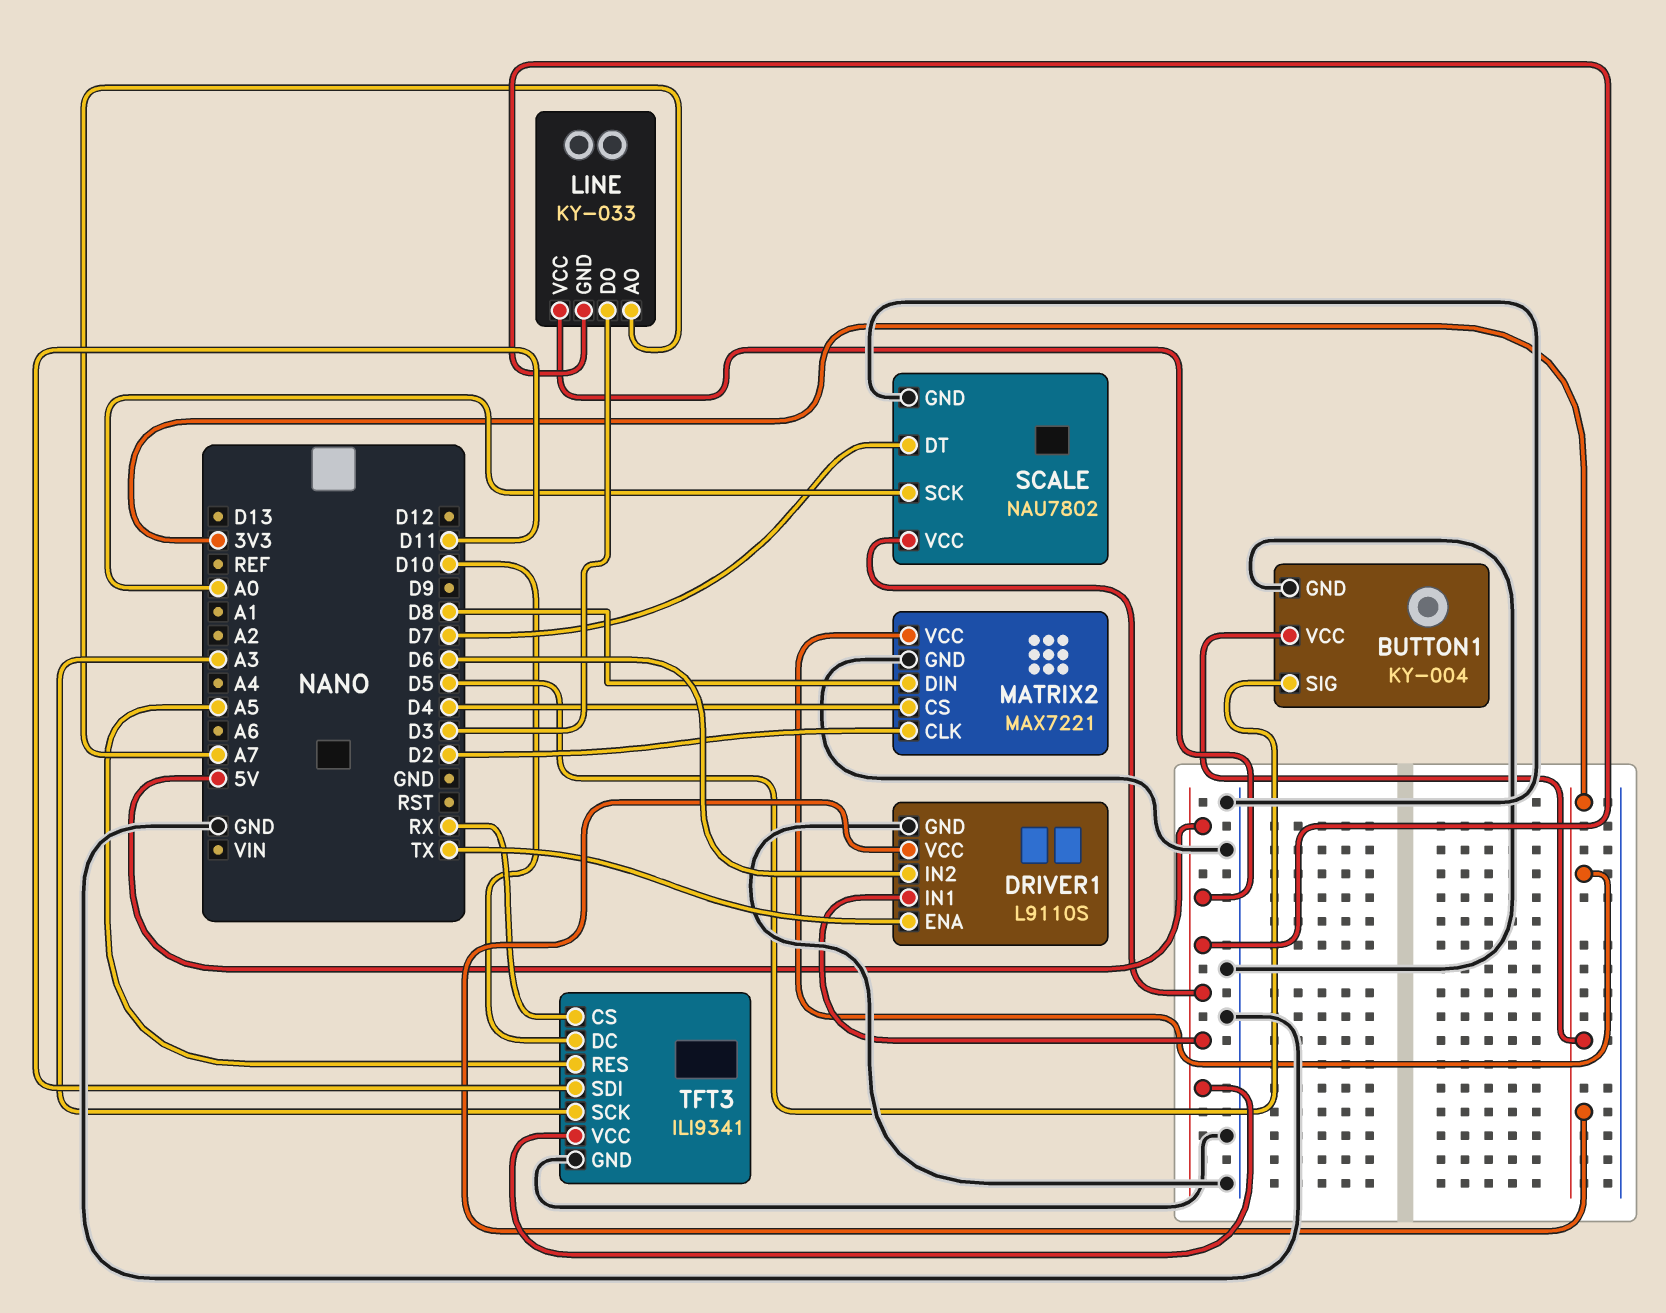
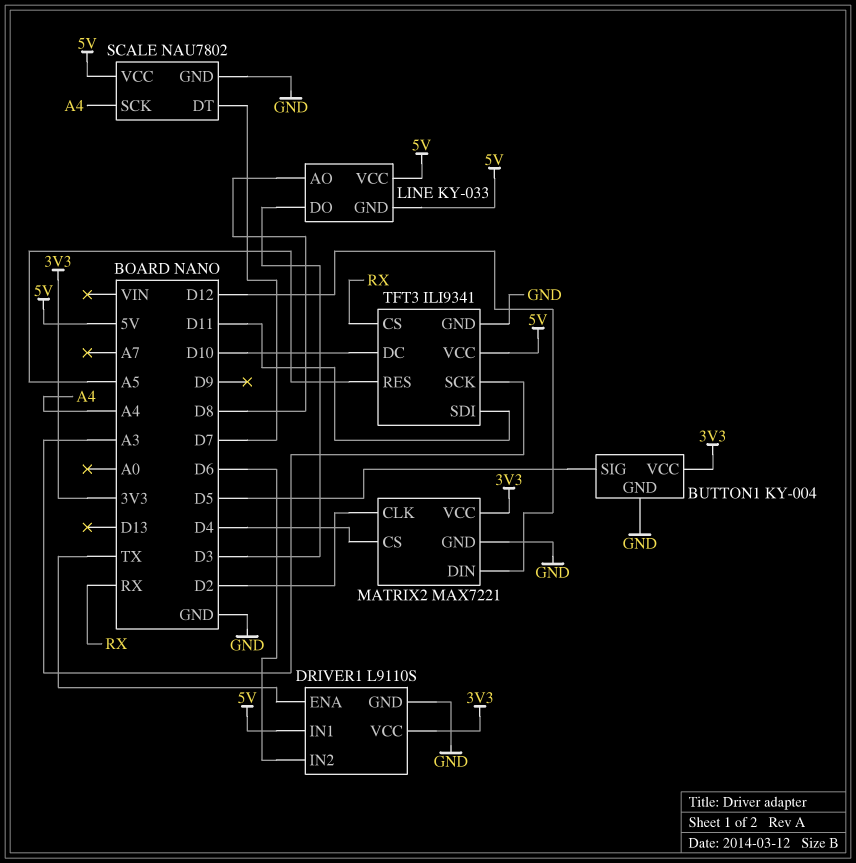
LINE pin AO: A7 -> D8
MATRIX2 pin DIN: D8 -> D12
SCALE pin SCK: A0 -> A4

